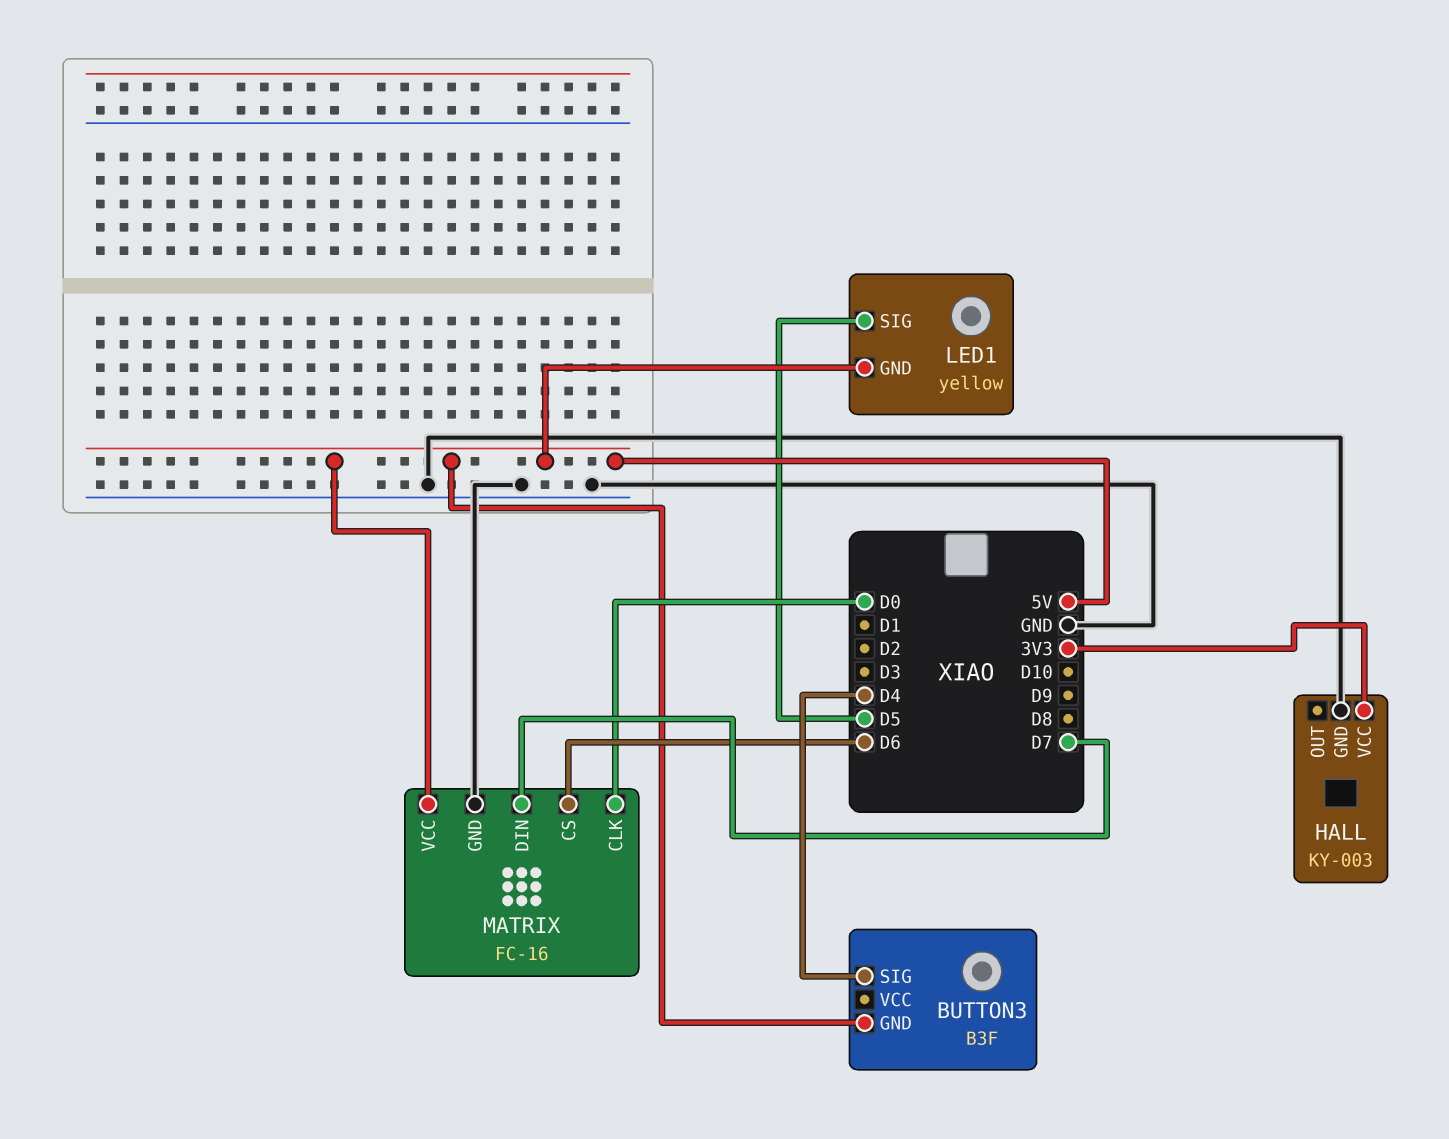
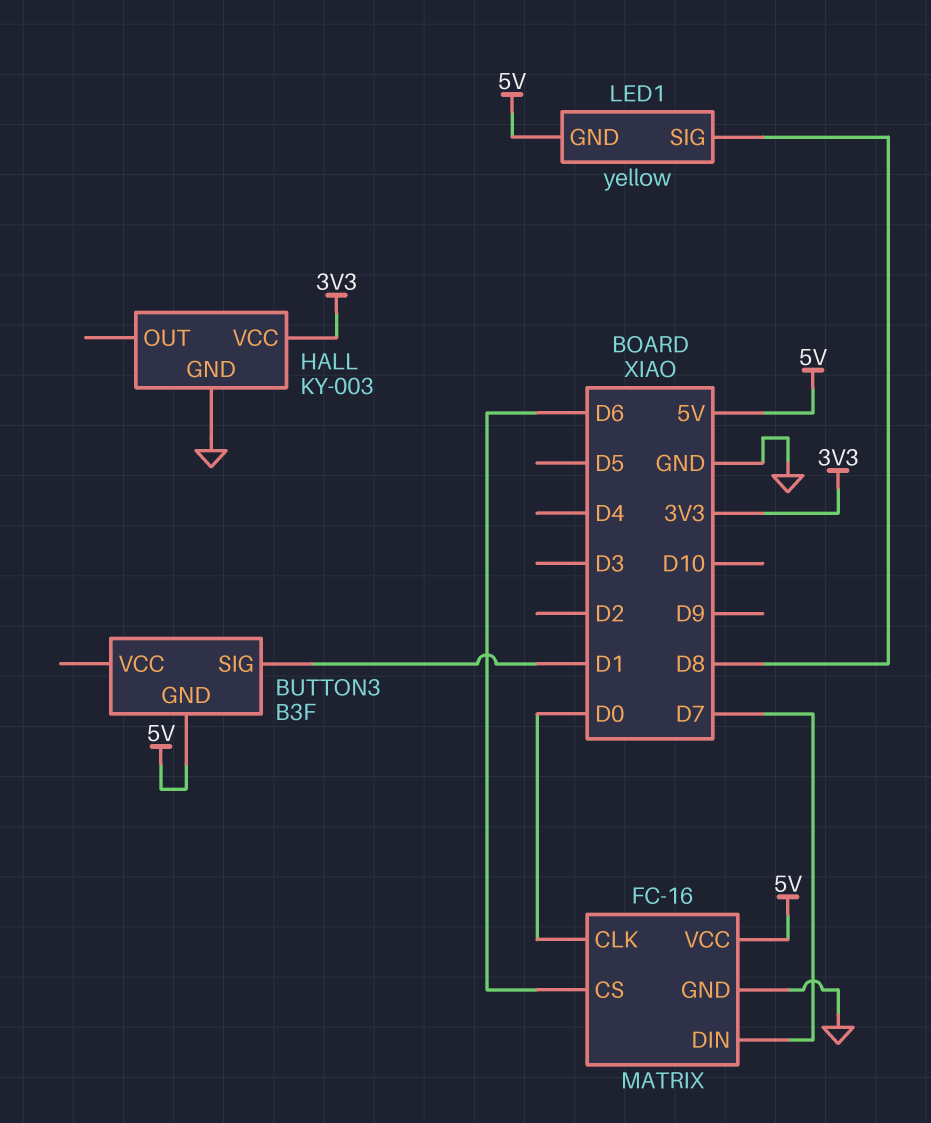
BUTTON3 pin SIG: D4 -> D1
LED1 pin SIG: D5 -> D8

